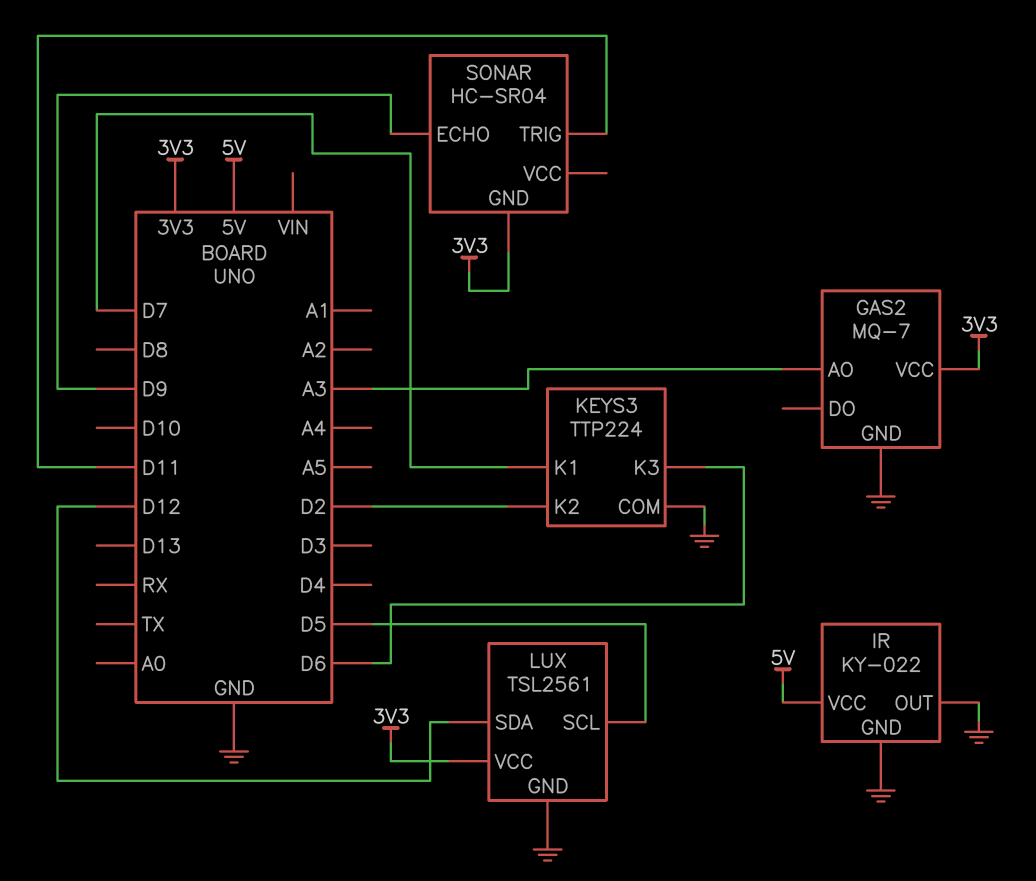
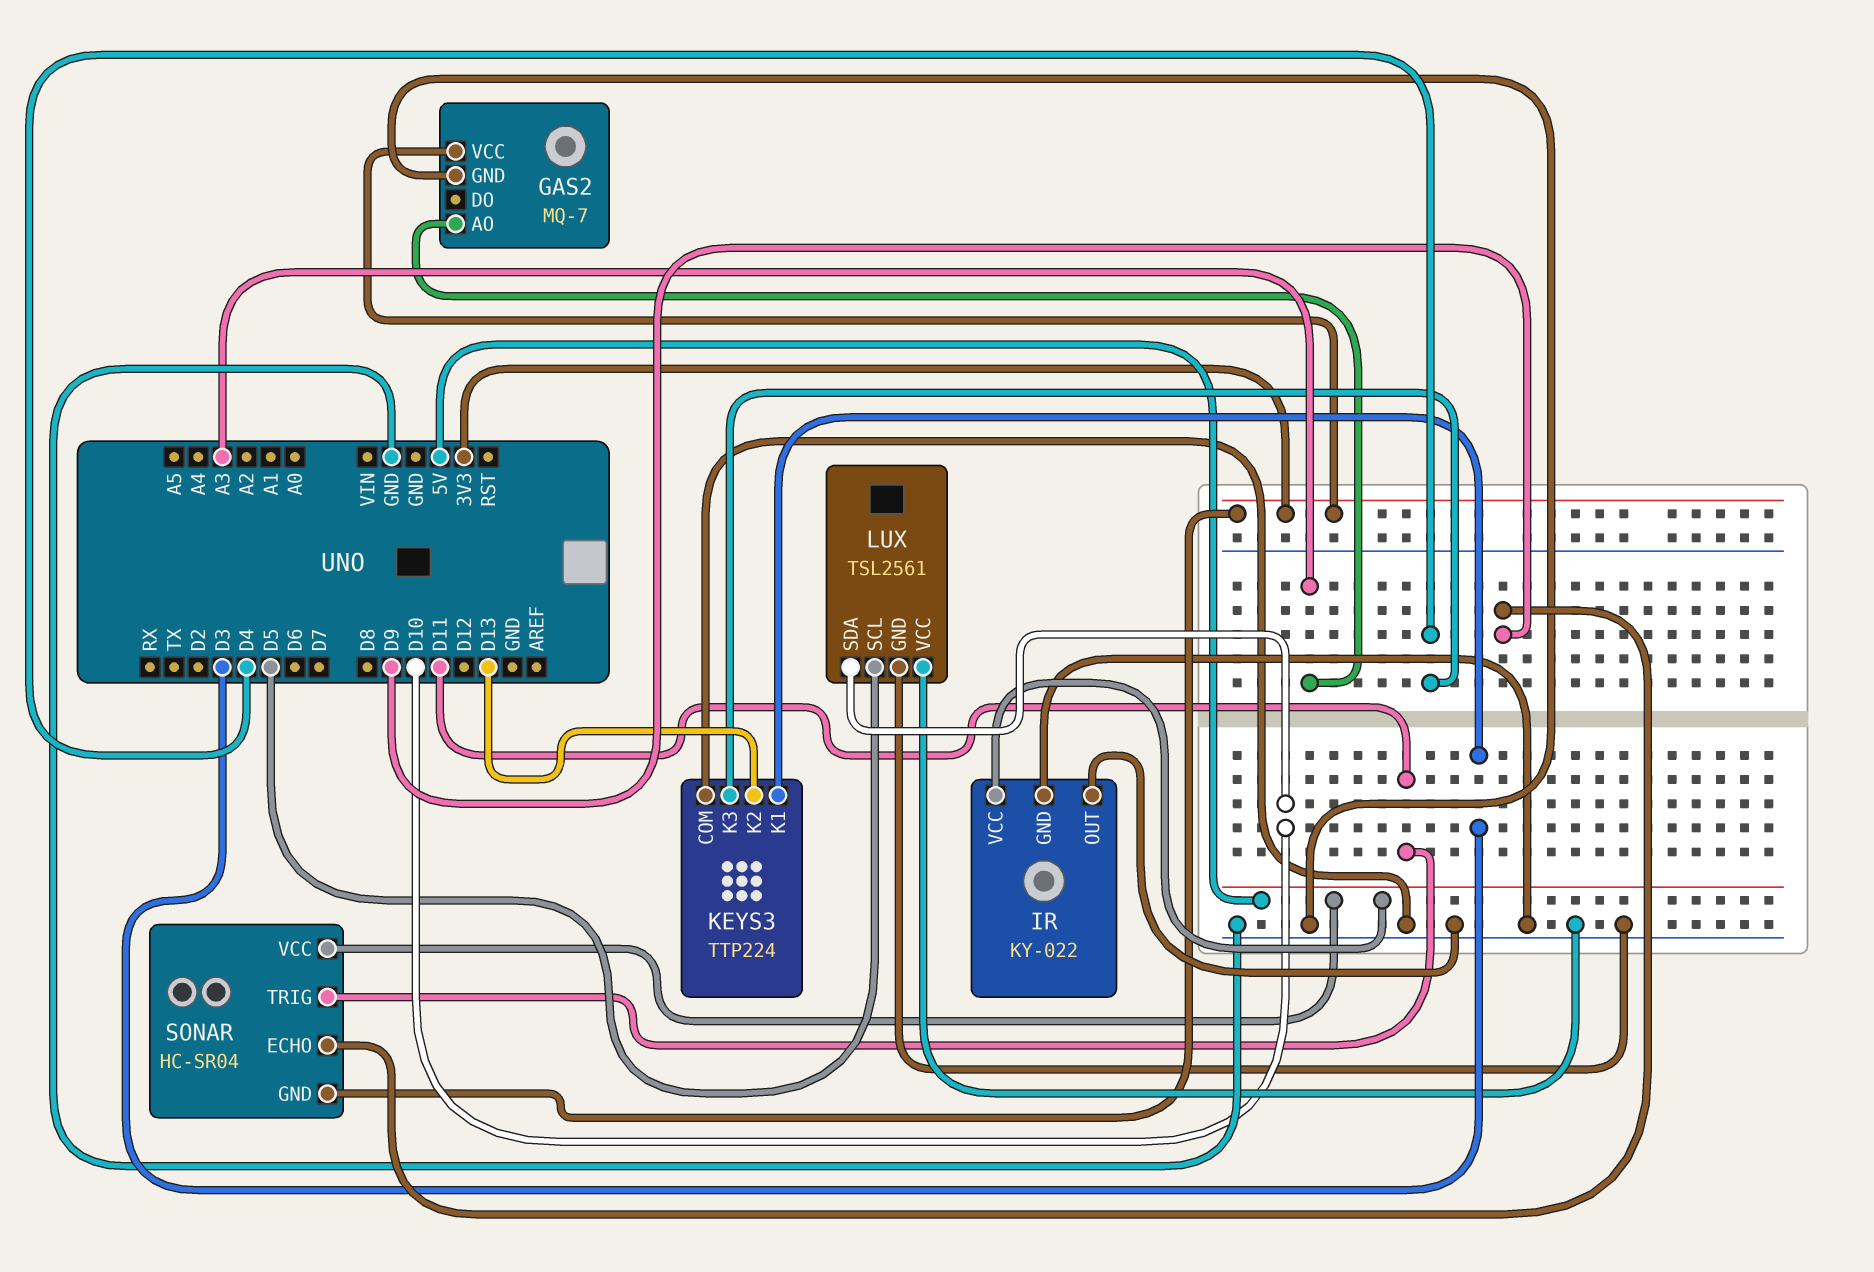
KEYS3 pin K1: D7 -> D3
KEYS3 pin K2: D2 -> D13
KEYS3 pin K3: D6 -> D4
LUX pin SDA: D12 -> D10
LUX pin VCC: 3V3 -> GND
SONAR pin VCC: none -> 5V

